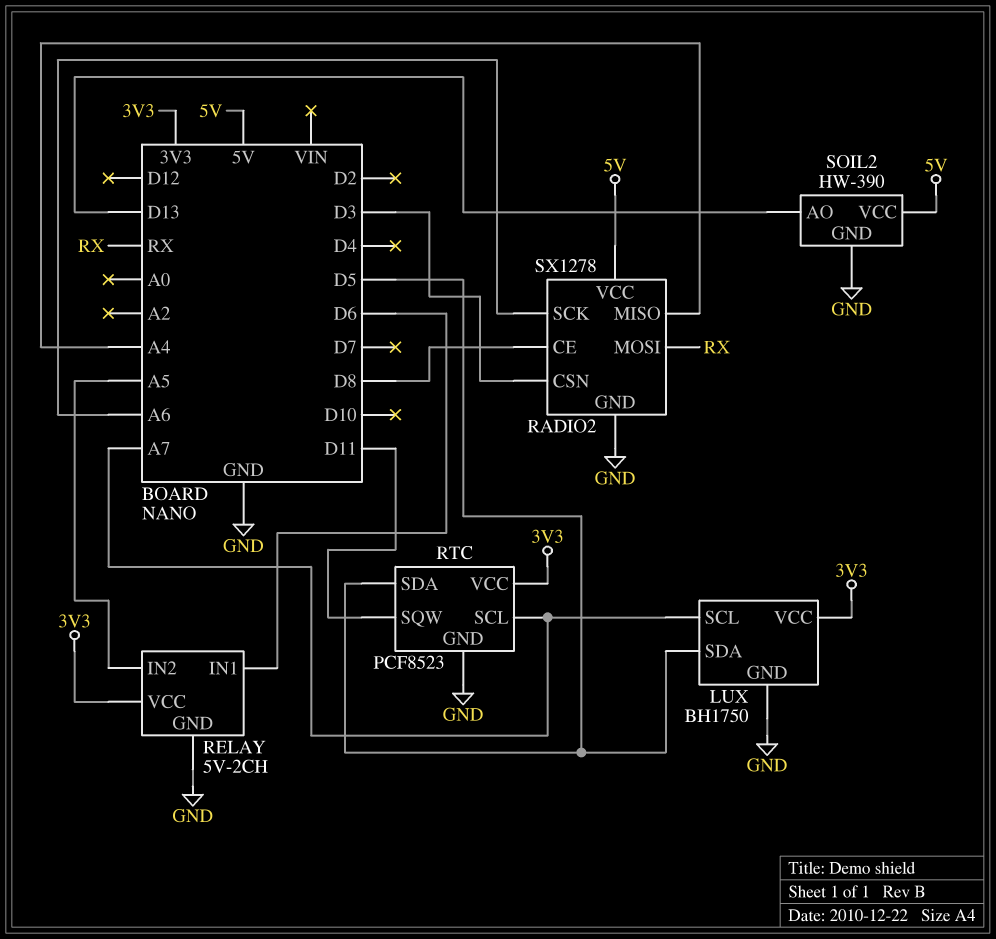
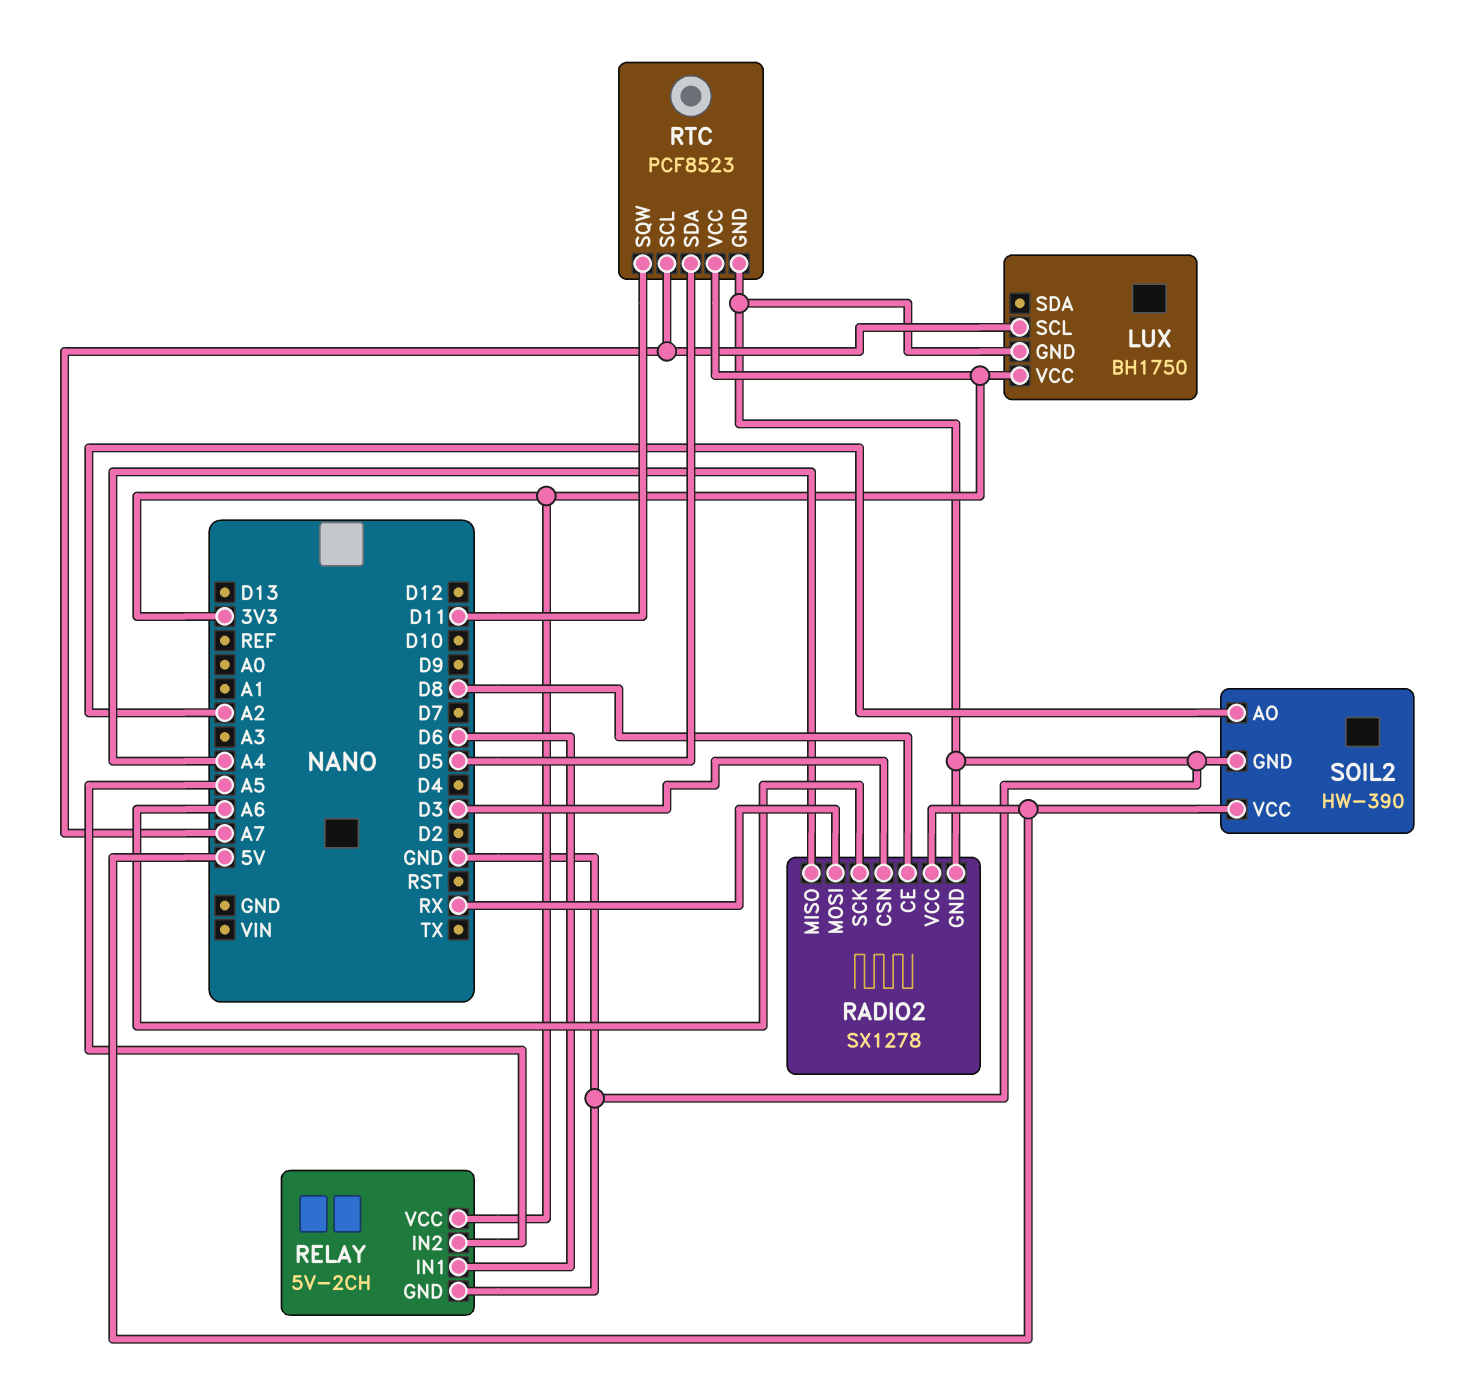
LUX pin SDA: D5 -> none
SOIL2 pin AO: D13 -> A2

